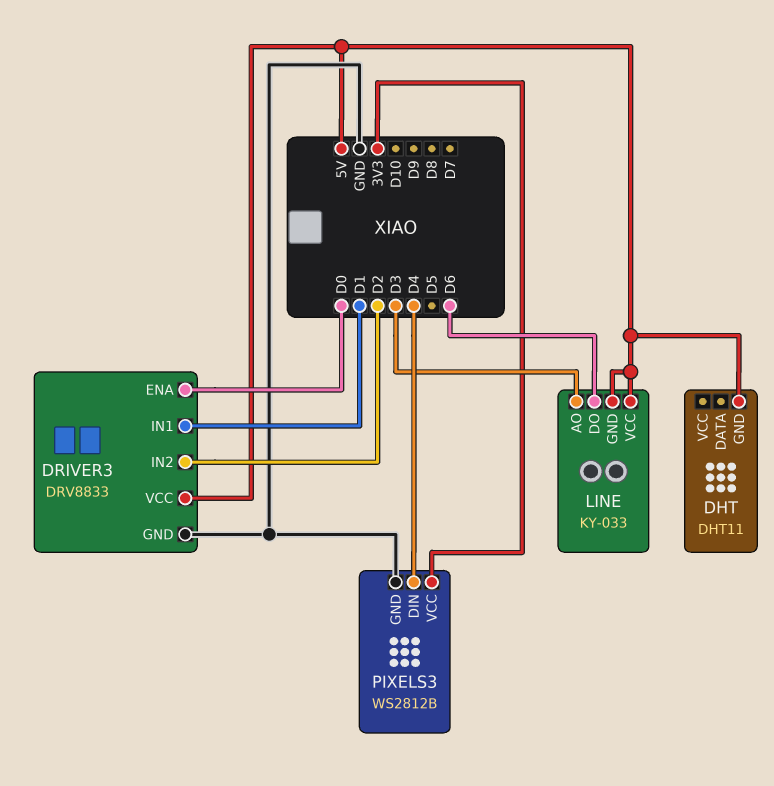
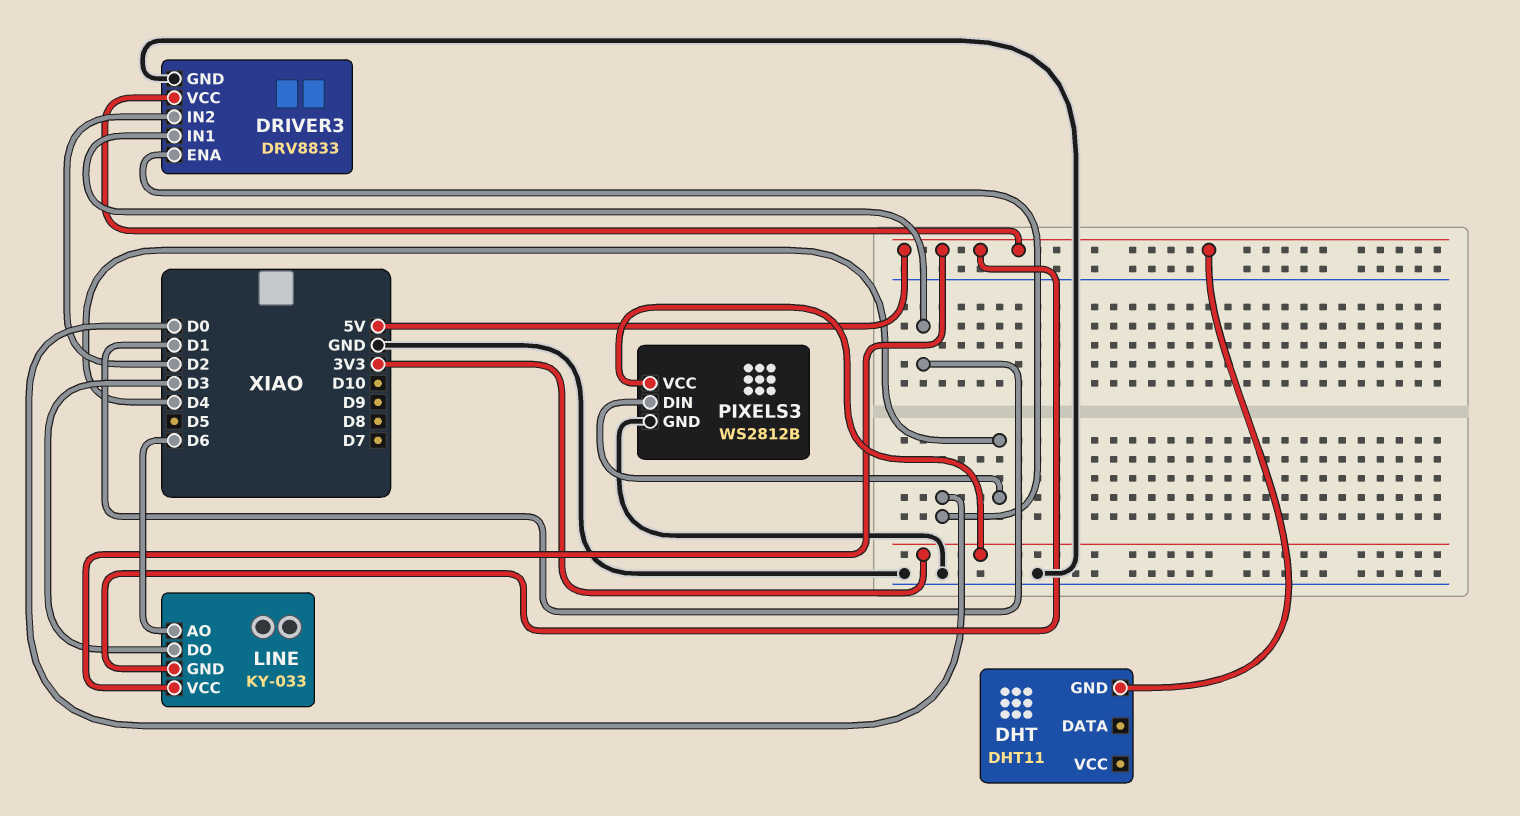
LINE pin AO: D3 -> D6
LINE pin DO: D6 -> D3

